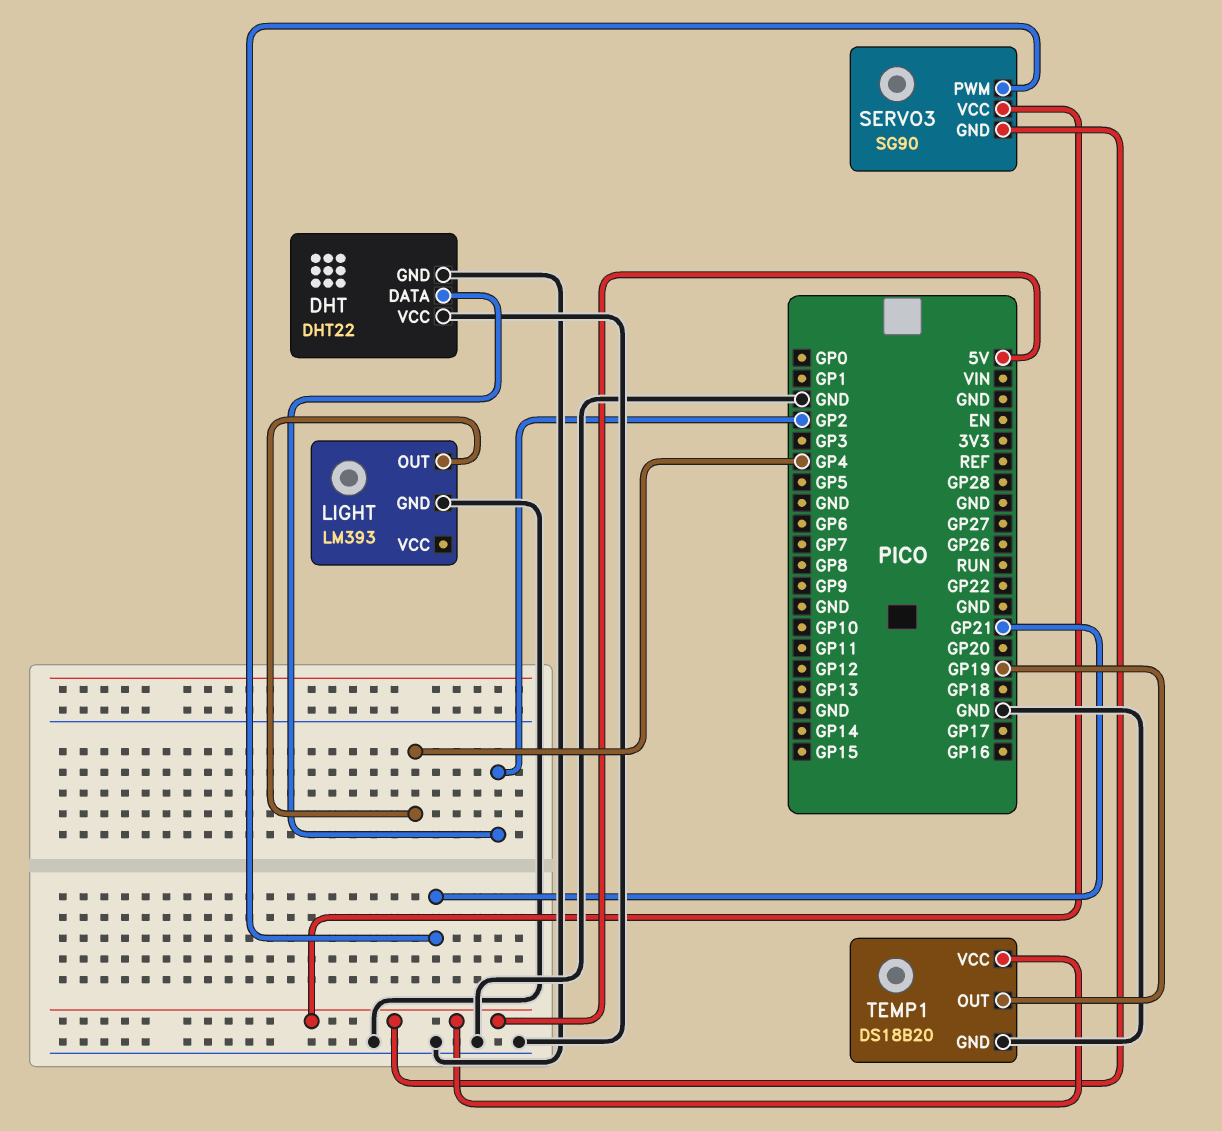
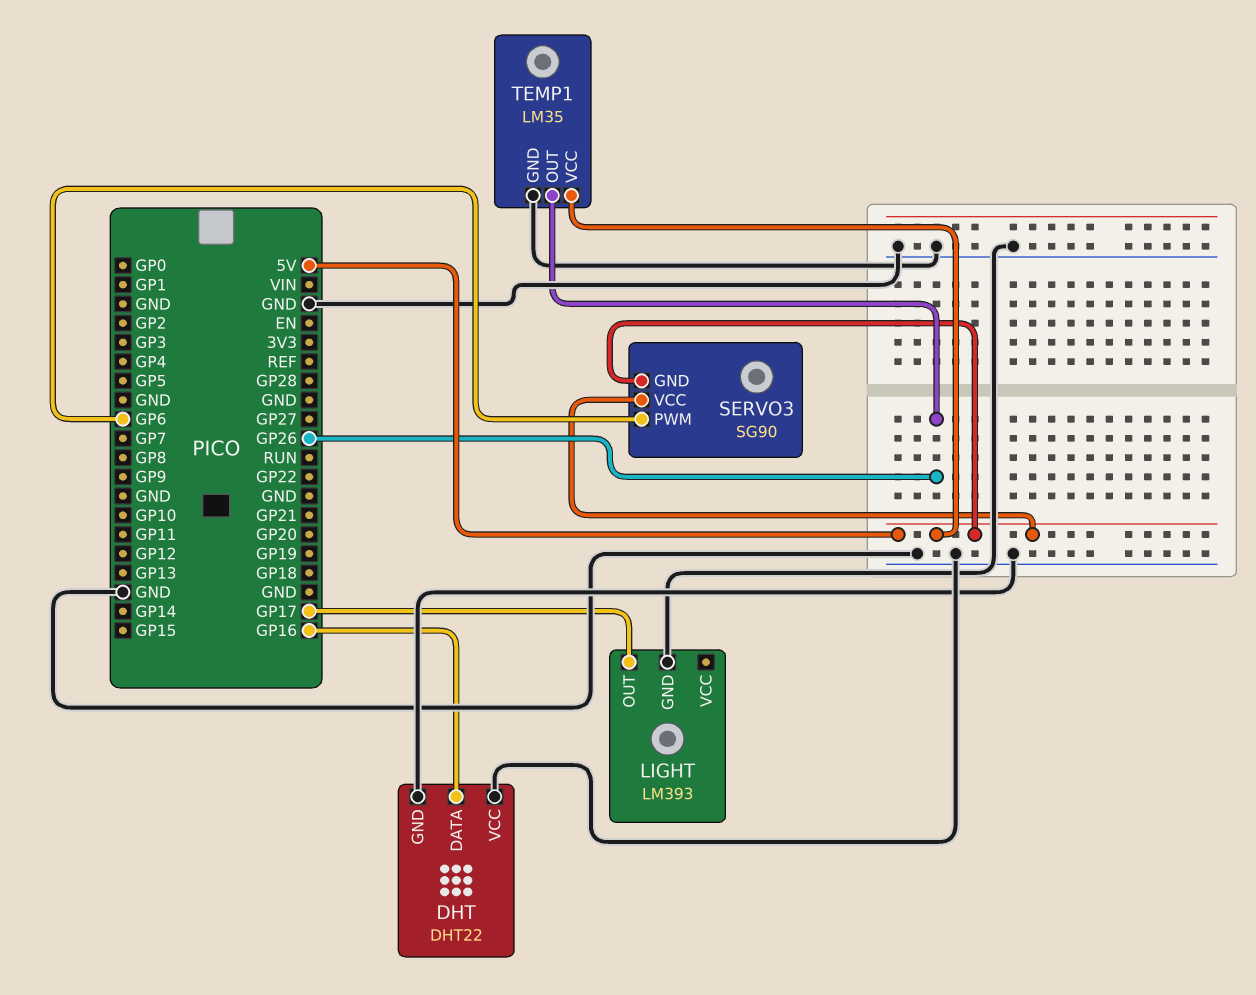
DHT pin DATA: GP2 -> GP16
LIGHT pin OUT: GP4 -> GP17
SERVO3 pin PWM: GP21 -> GP6
TEMP1: DS18B20 -> LM35
TEMP1 pin OUT: GP19 -> GP26

